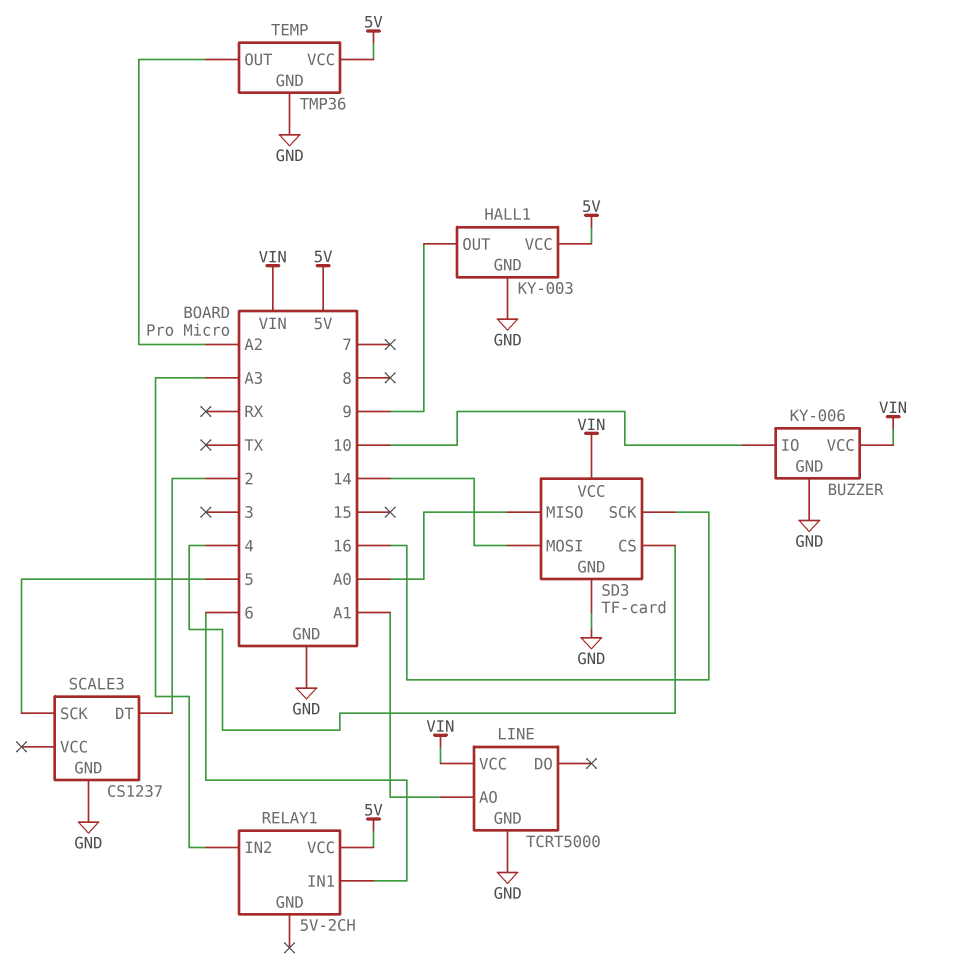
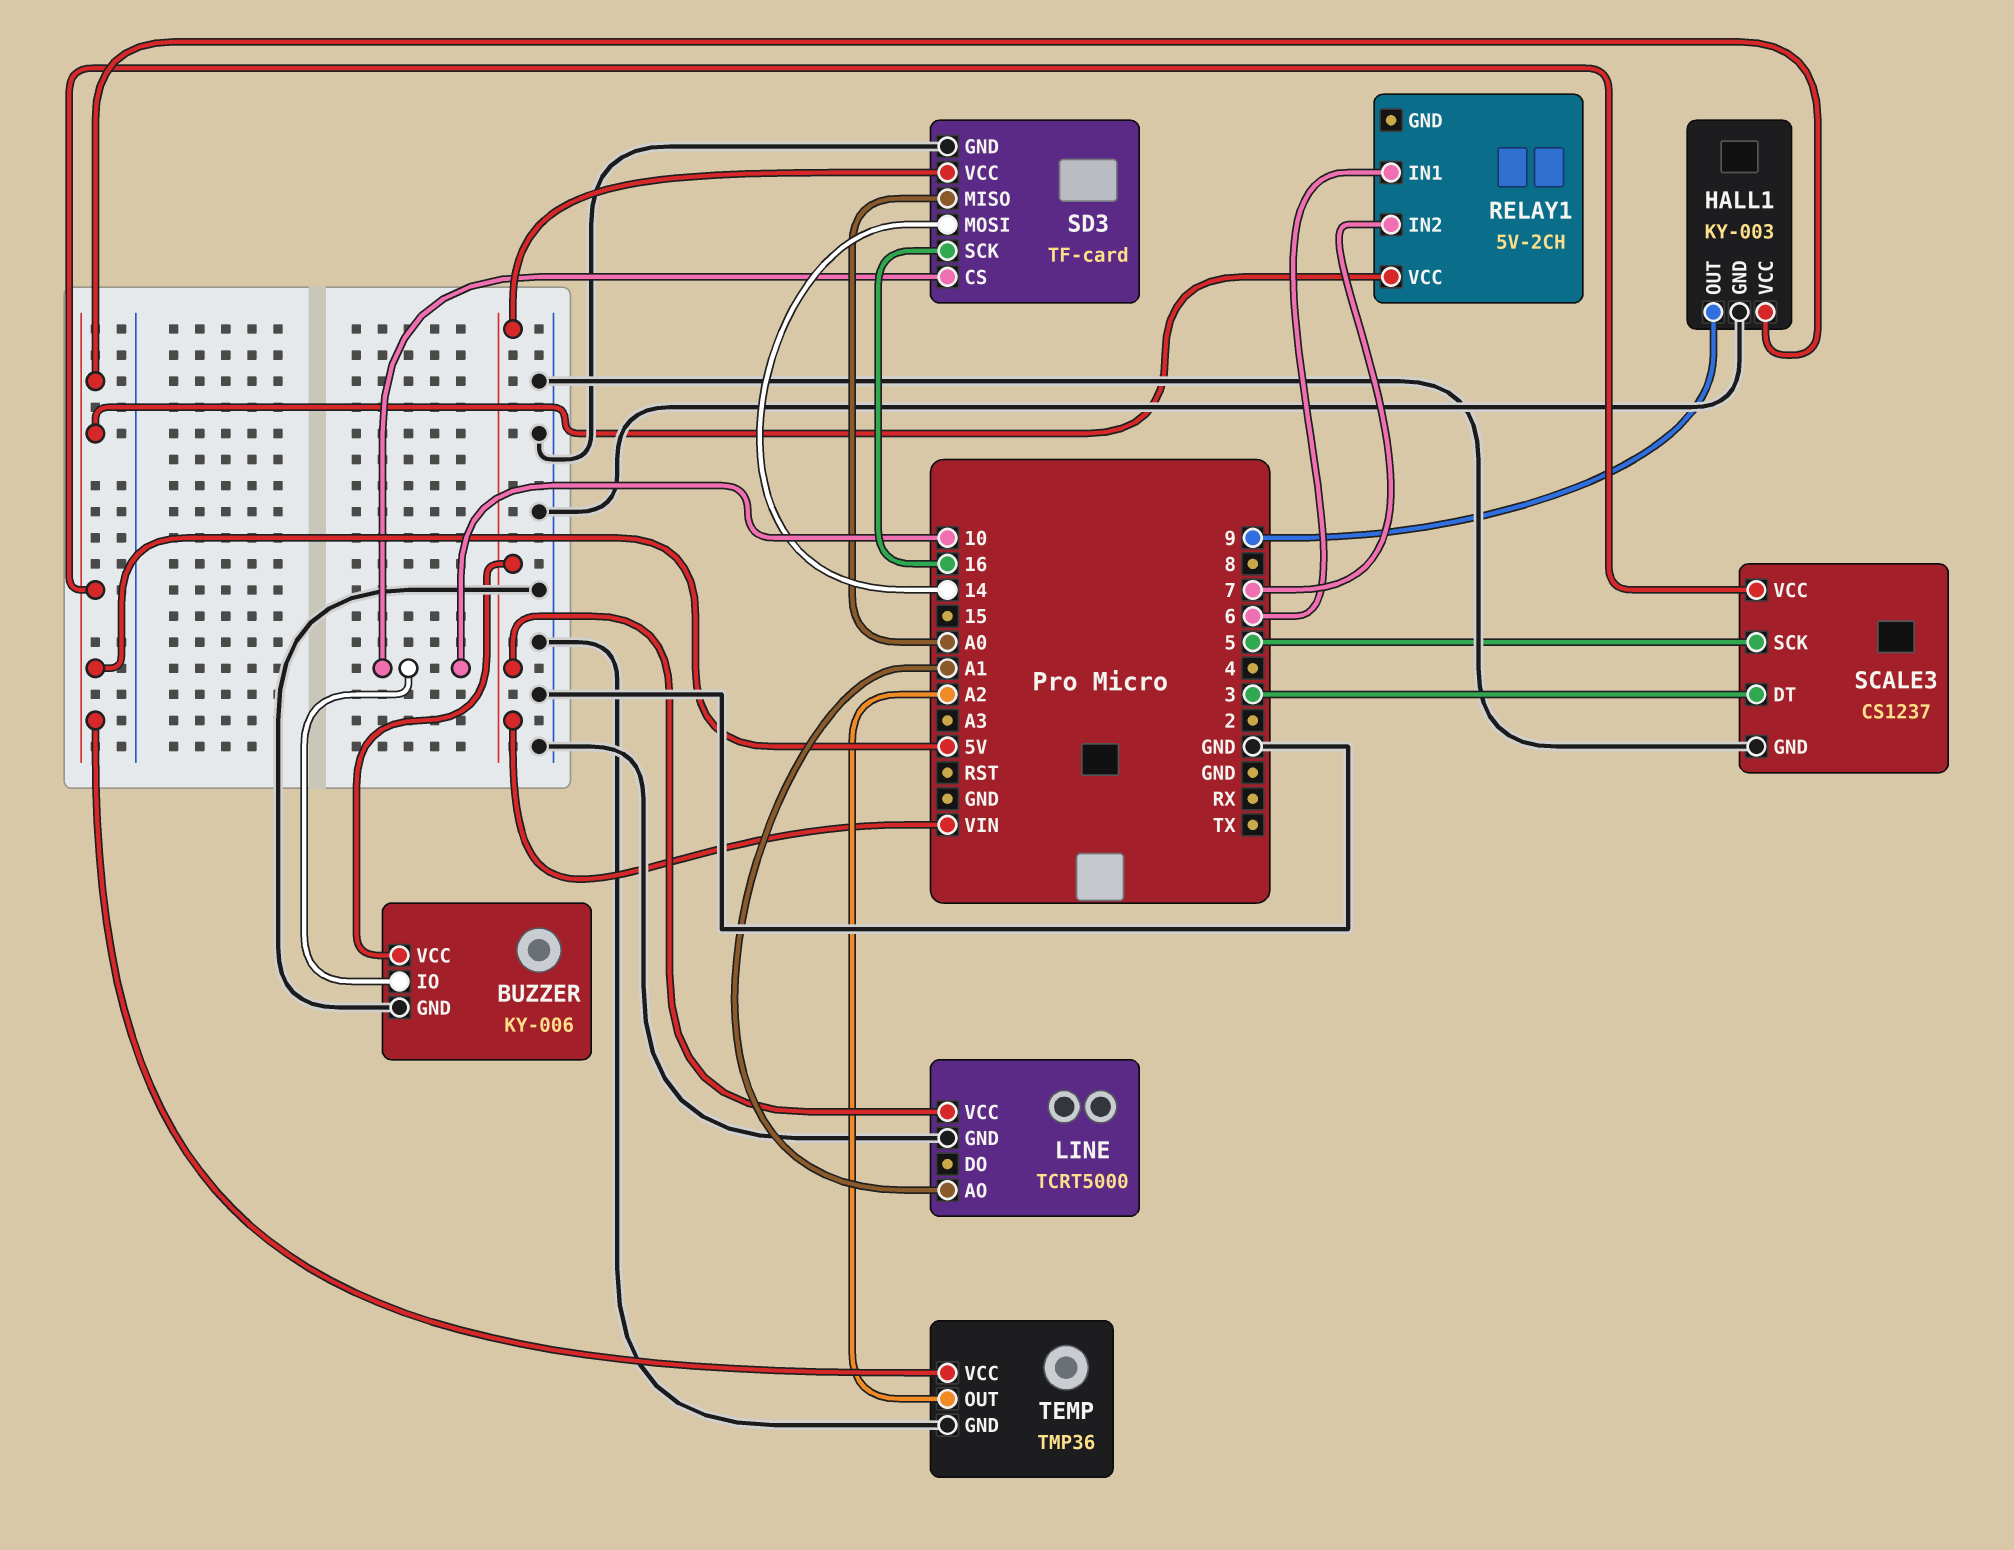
RELAY1 pin IN2: A3 -> 7
SCALE3 pin DT: 2 -> 3
SCALE3 pin VCC: none -> 5V
SD3 pin CS: 4 -> 10

